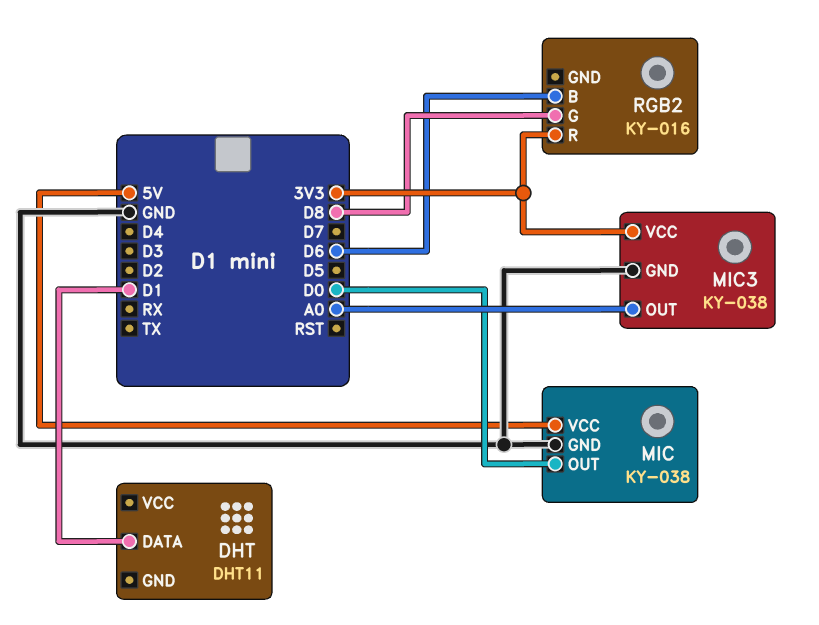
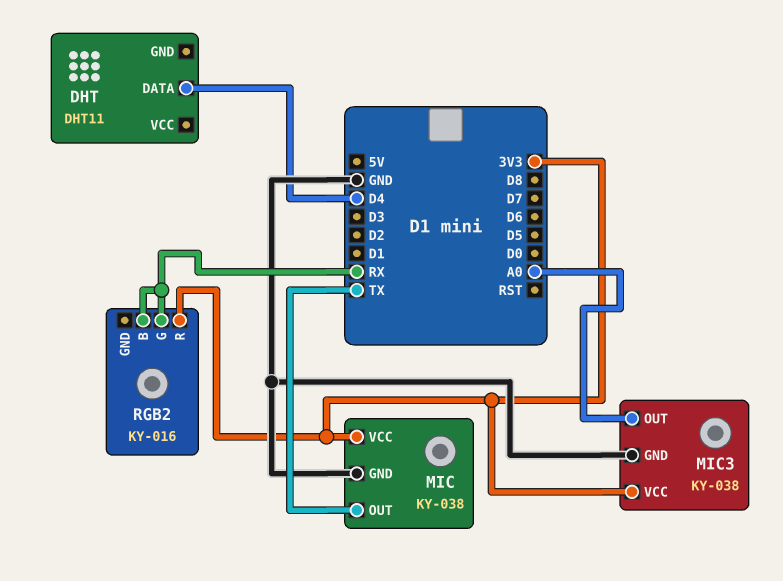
DHT pin DATA: D1 -> D4
MIC pin OUT: D0 -> TX
MIC pin VCC: 5V -> 3V3
RGB2 pin B: D6 -> RX
RGB2 pin G: D8 -> RX

